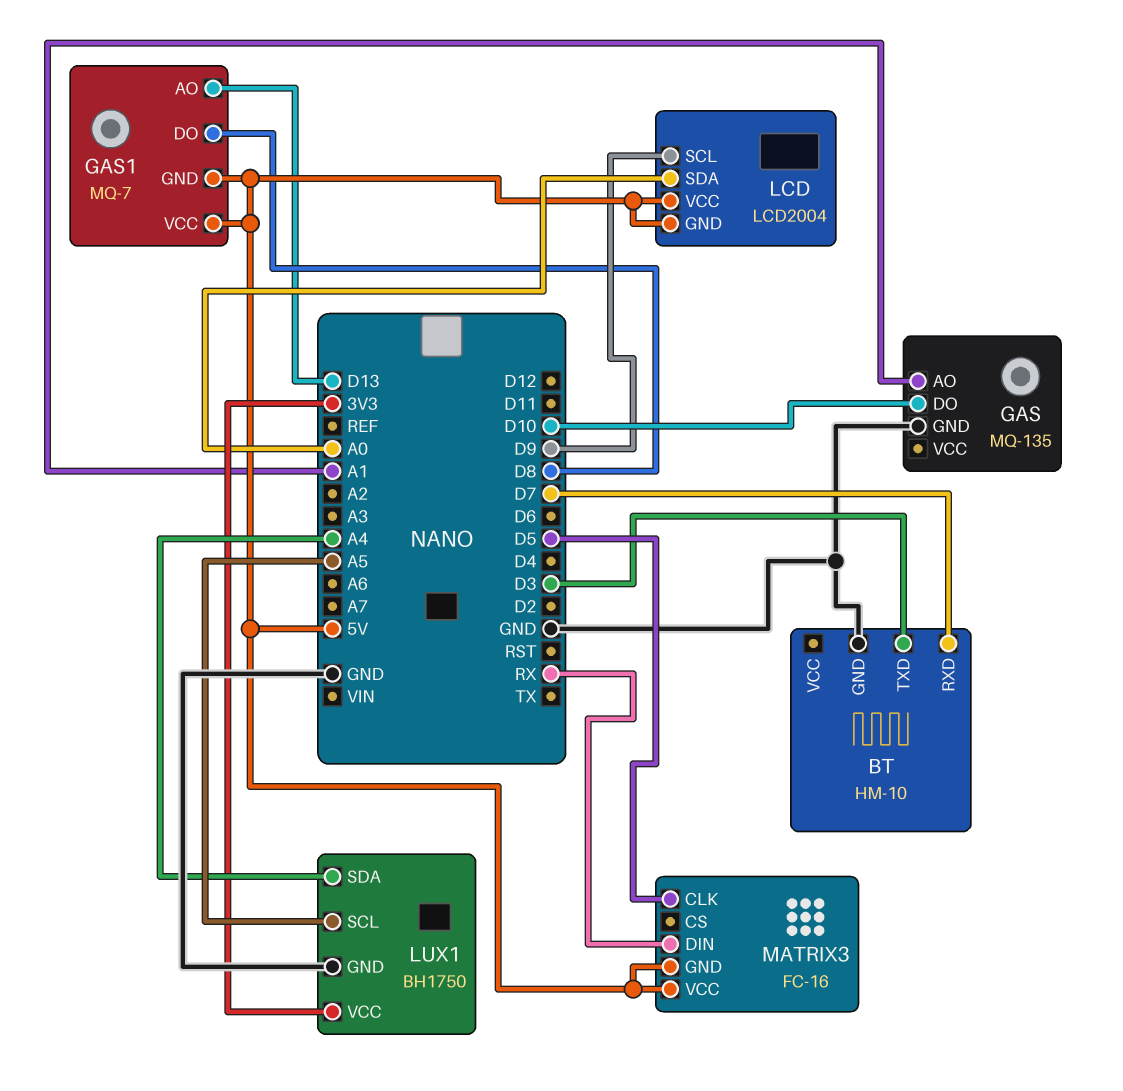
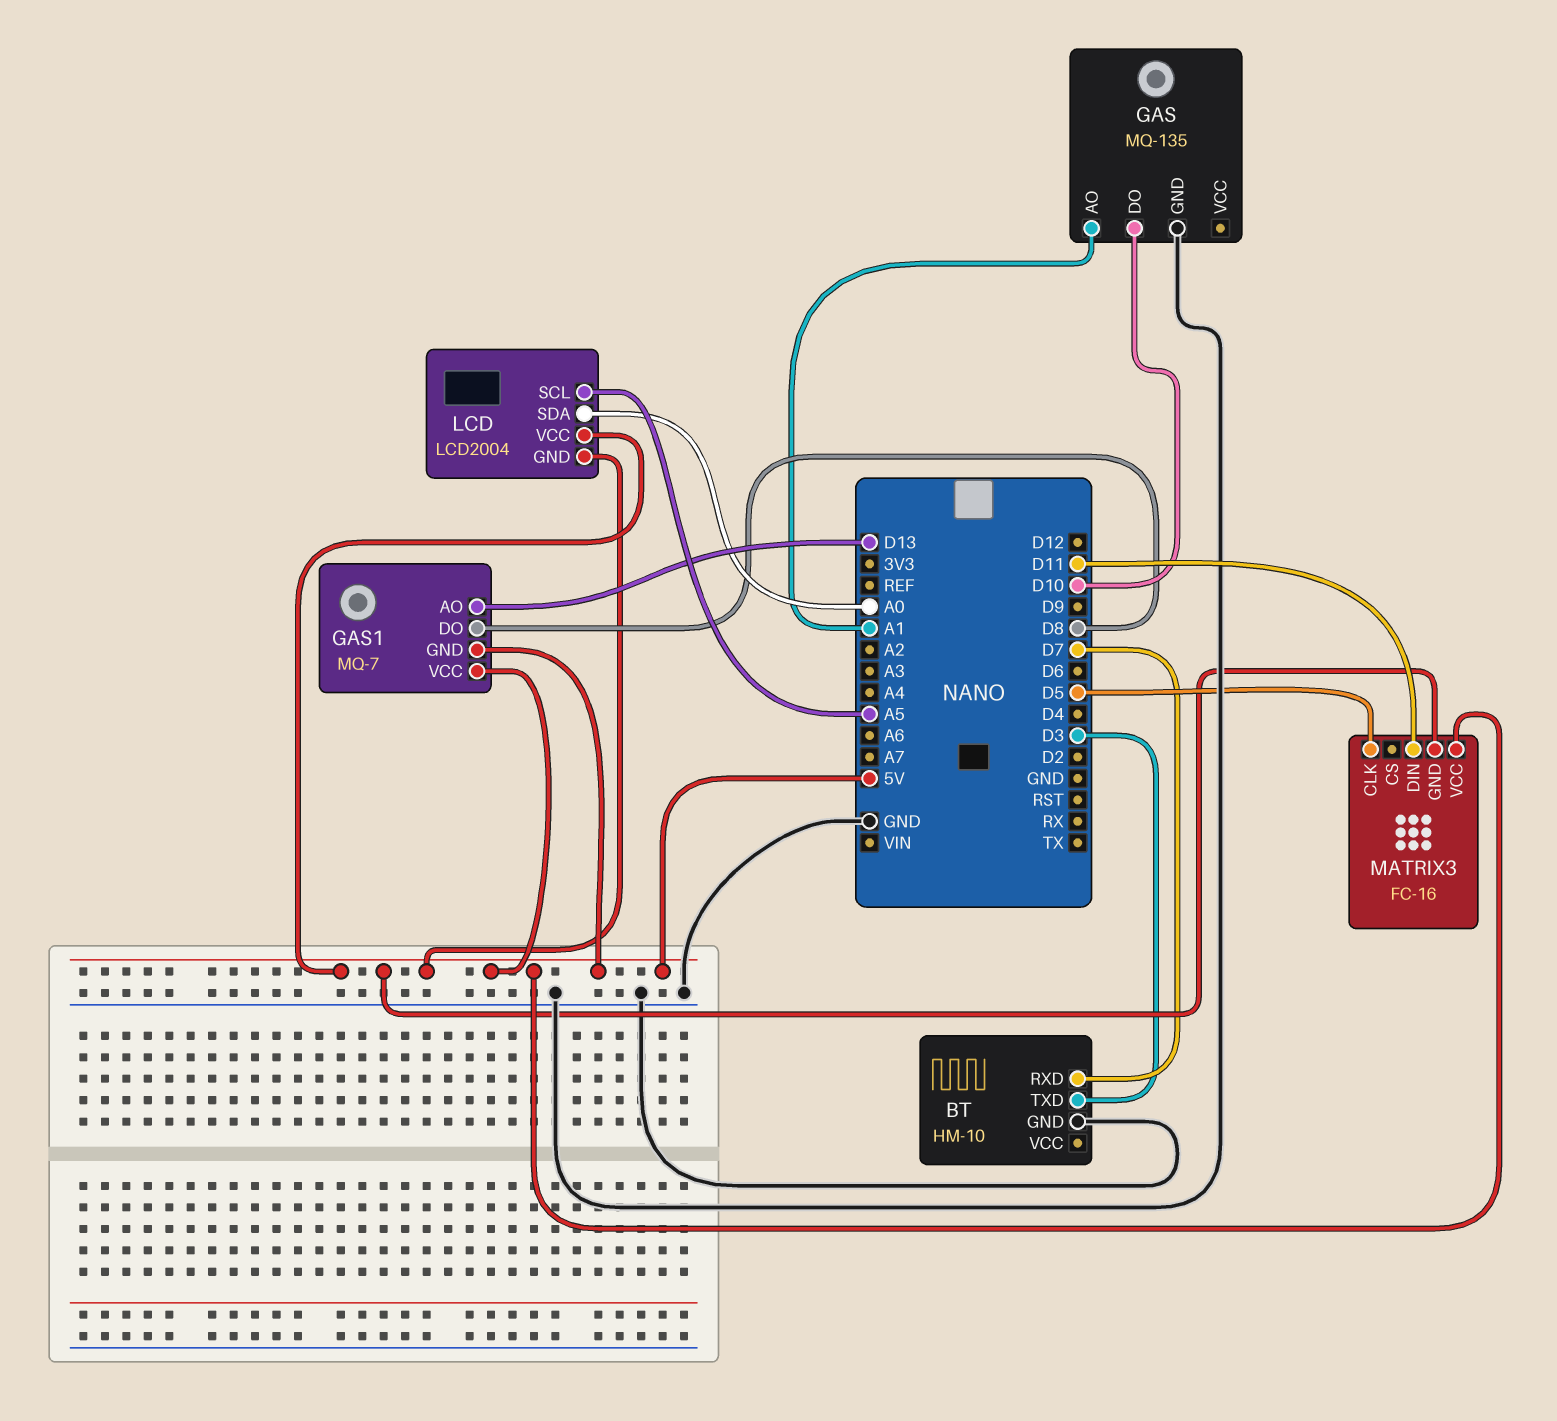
LCD pin SCL: D9 -> A5
LUX1: BH1750 -> none
LUX1 pin GND: GND -> none
LUX1 pin SCL: A5 -> none
LUX1 pin SDA: A4 -> none
LUX1 pin VCC: 3V3 -> none
MATRIX3 pin DIN: RX -> D11

